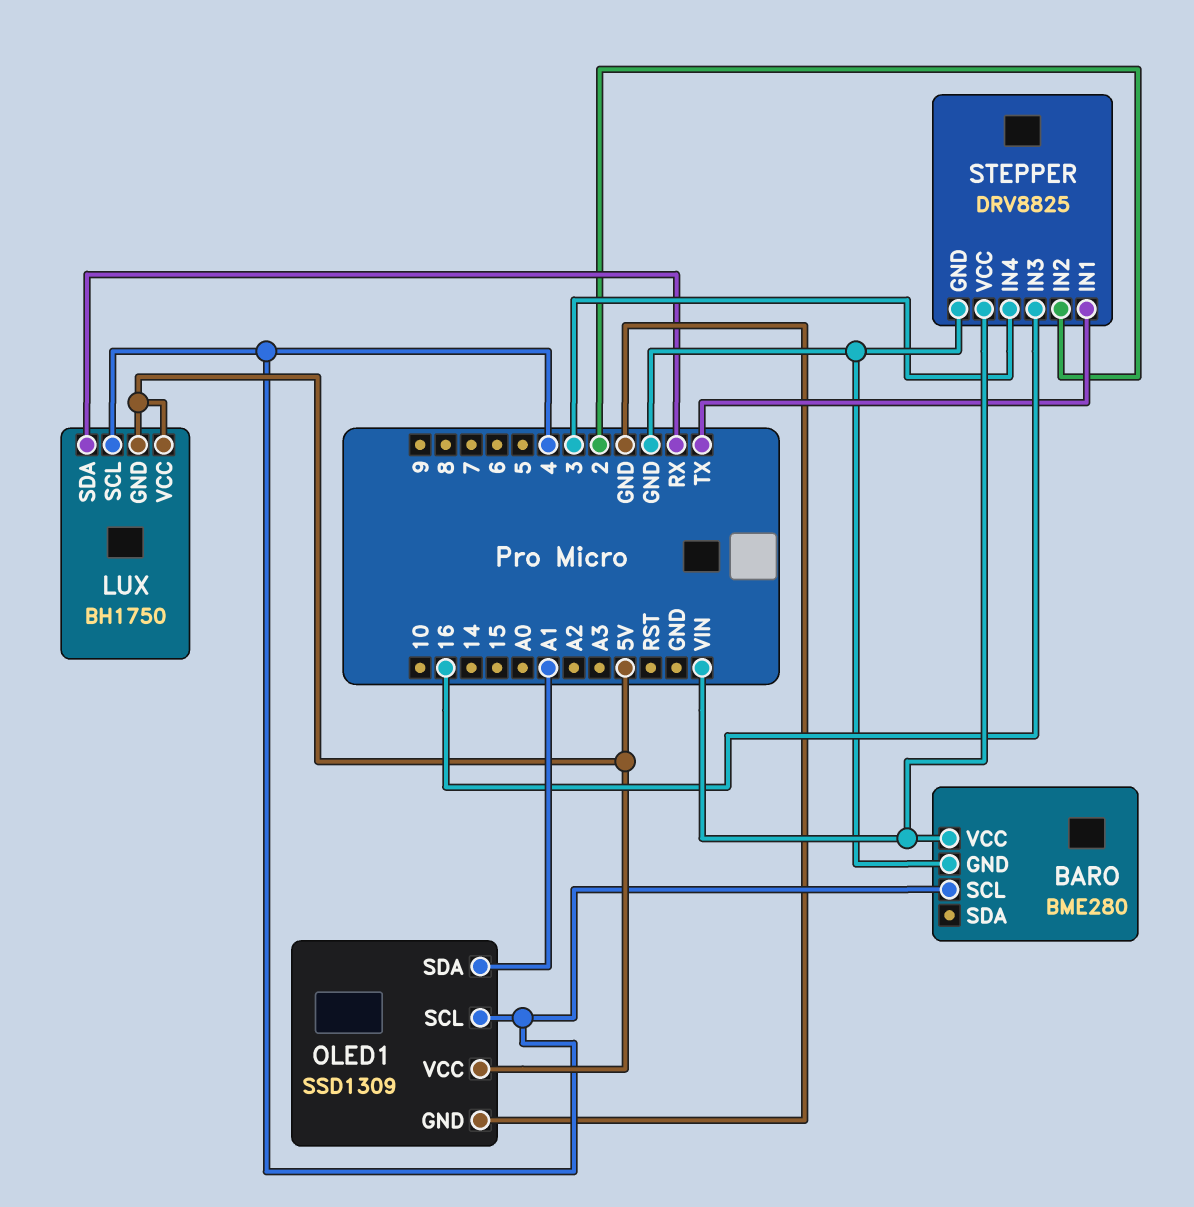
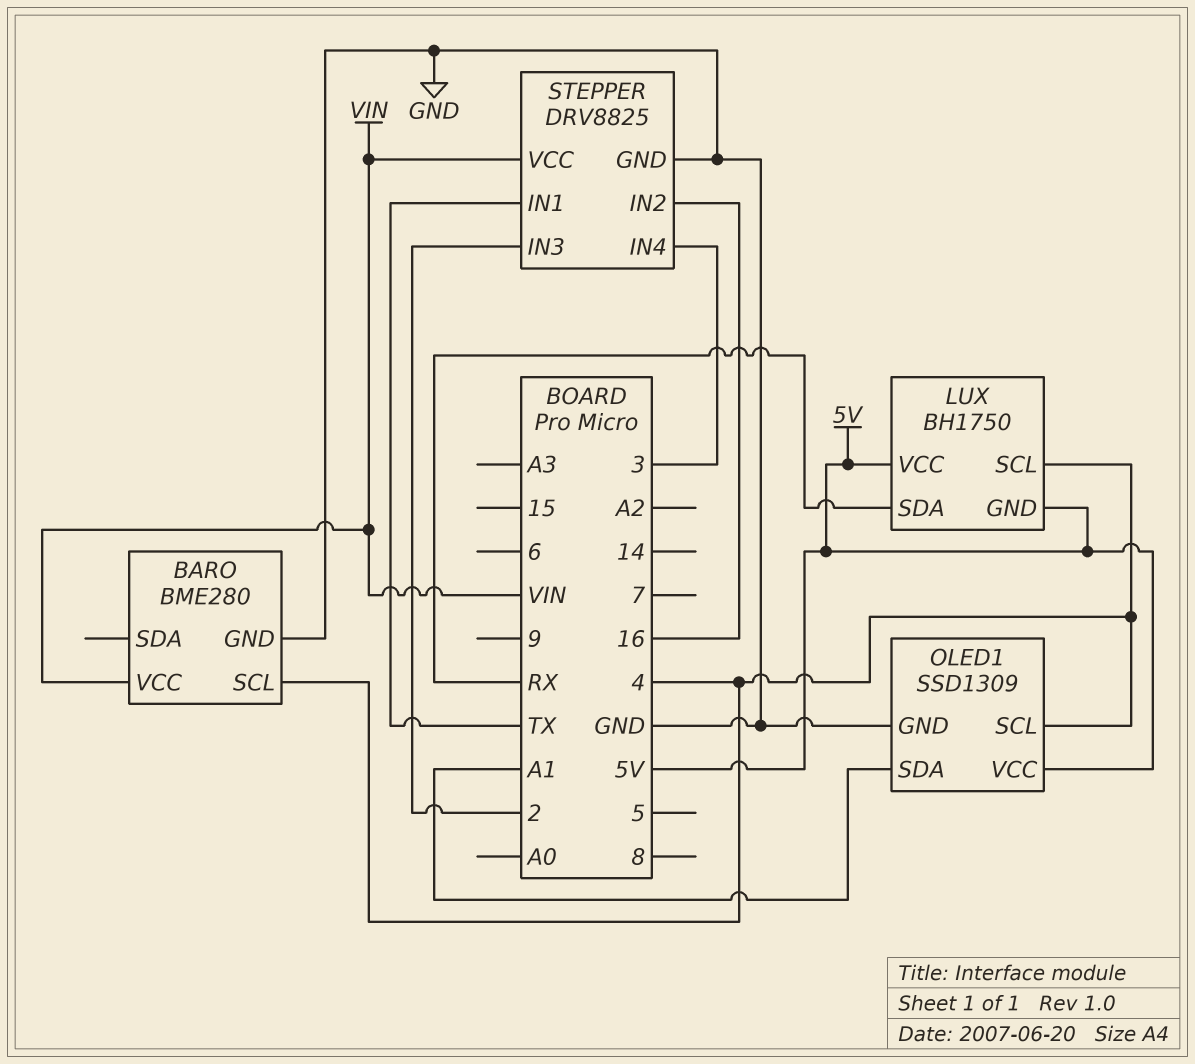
STEPPER pin IN2: 2 -> 16
STEPPER pin IN3: 16 -> 2

